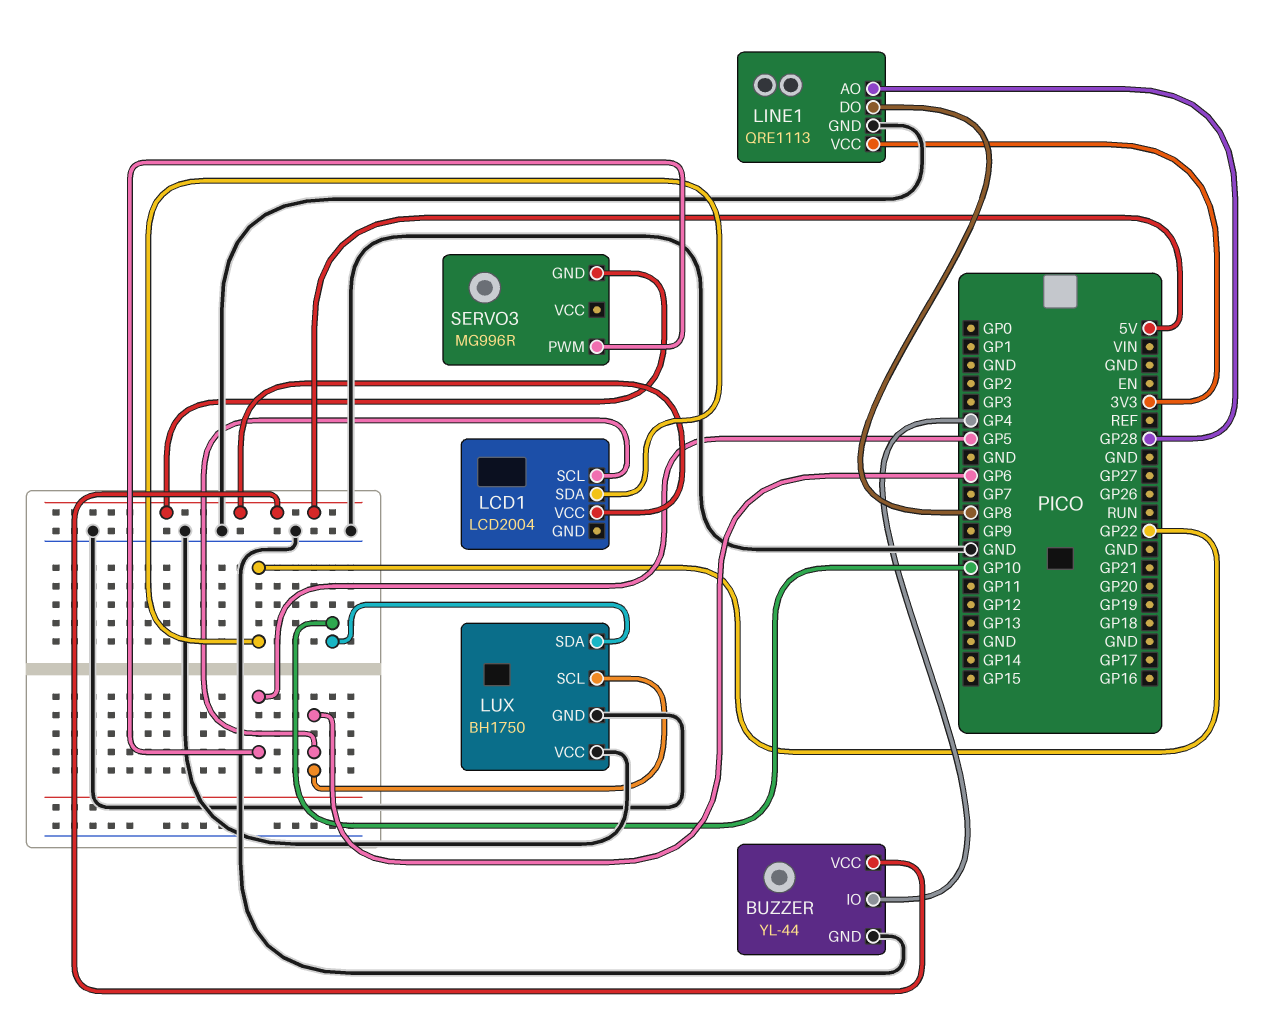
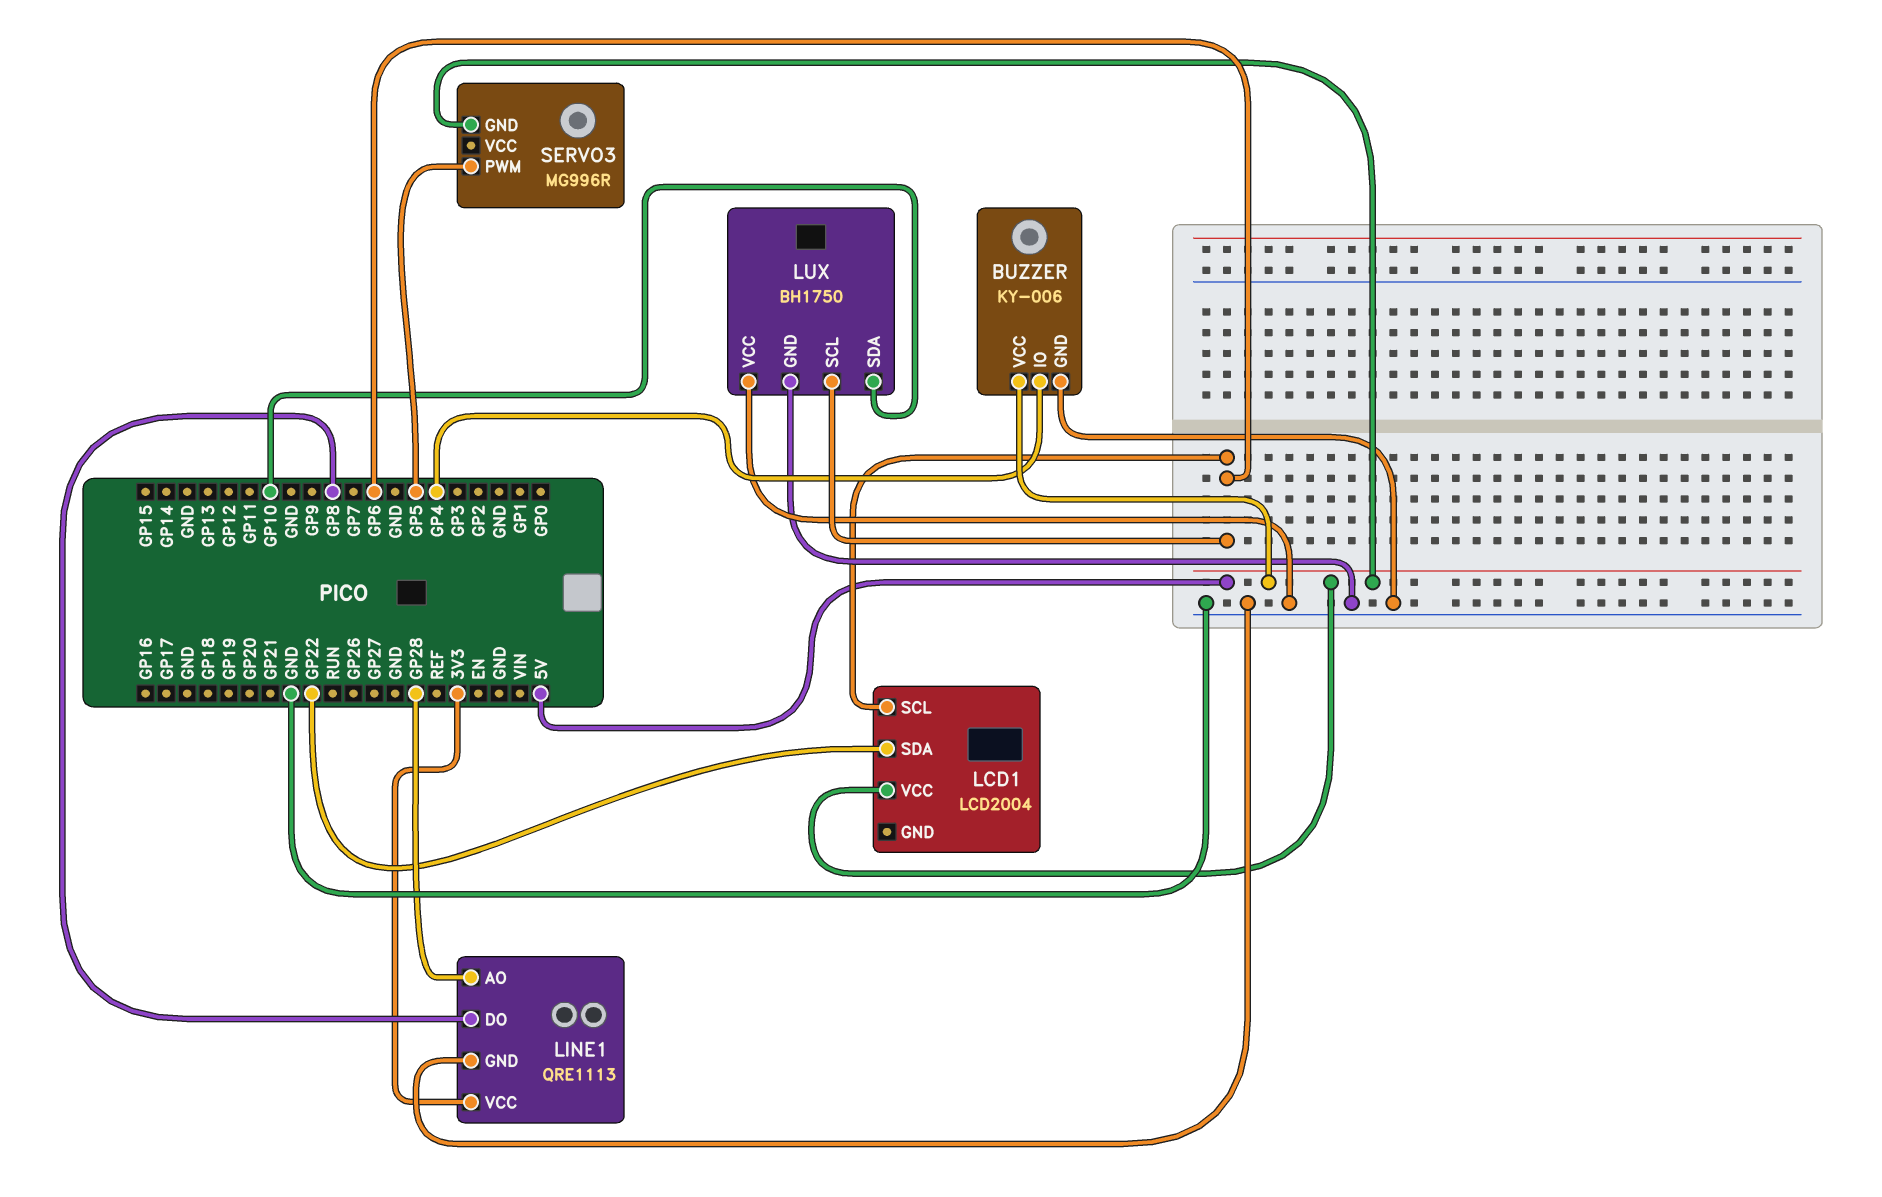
BUZZER: YL-44 -> KY-006

